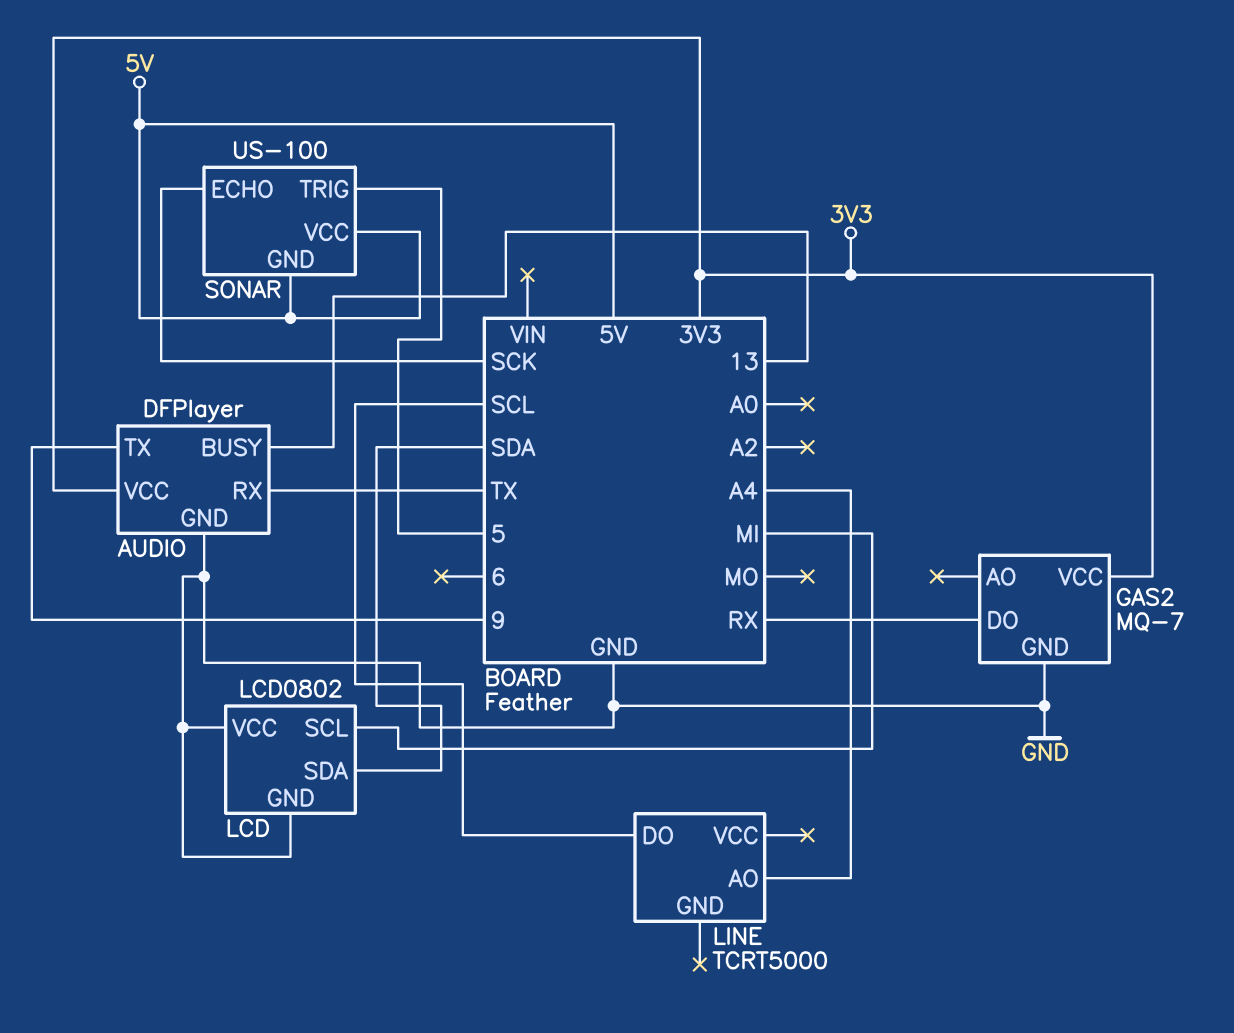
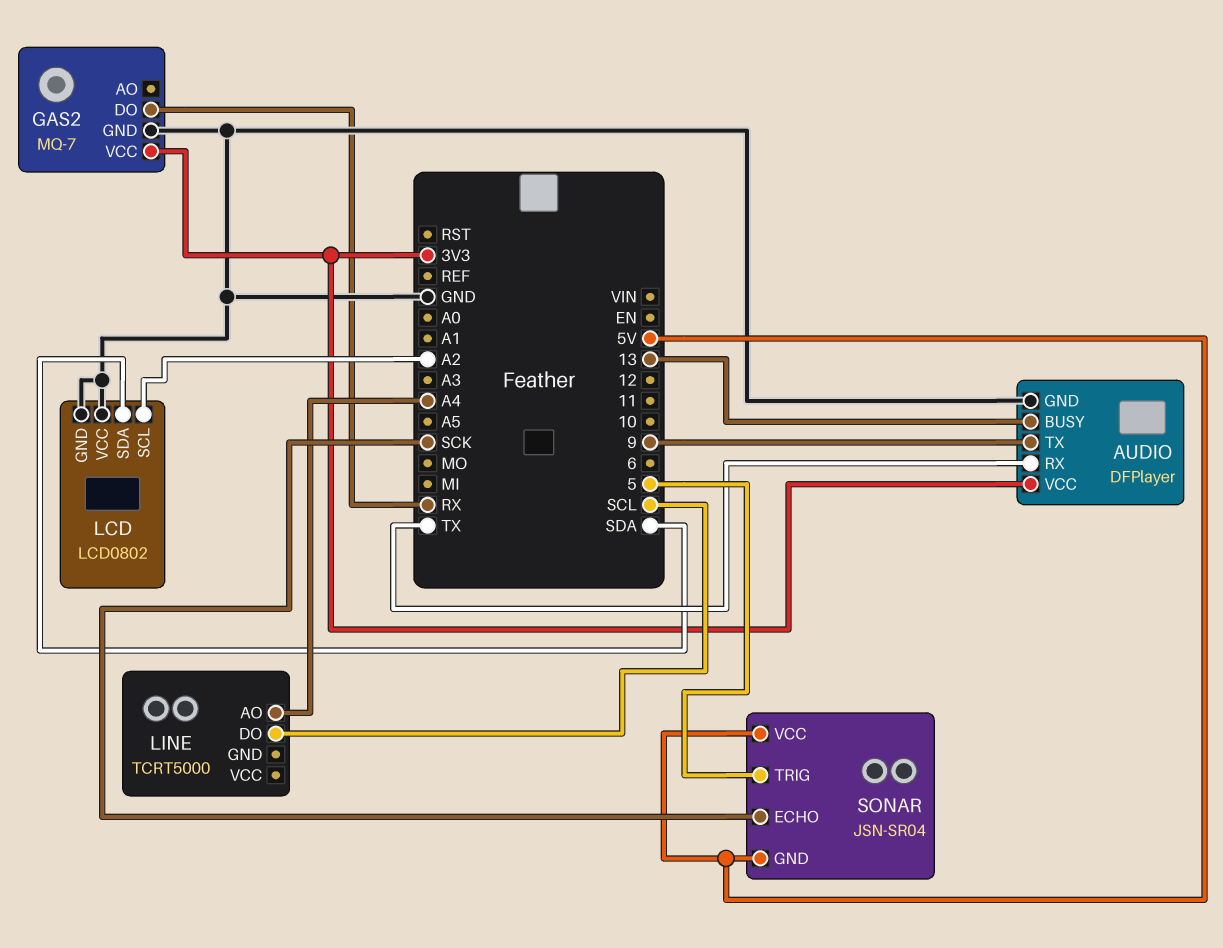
LCD pin SCL: MI -> A2
SONAR: US-100 -> JSN-SR04

